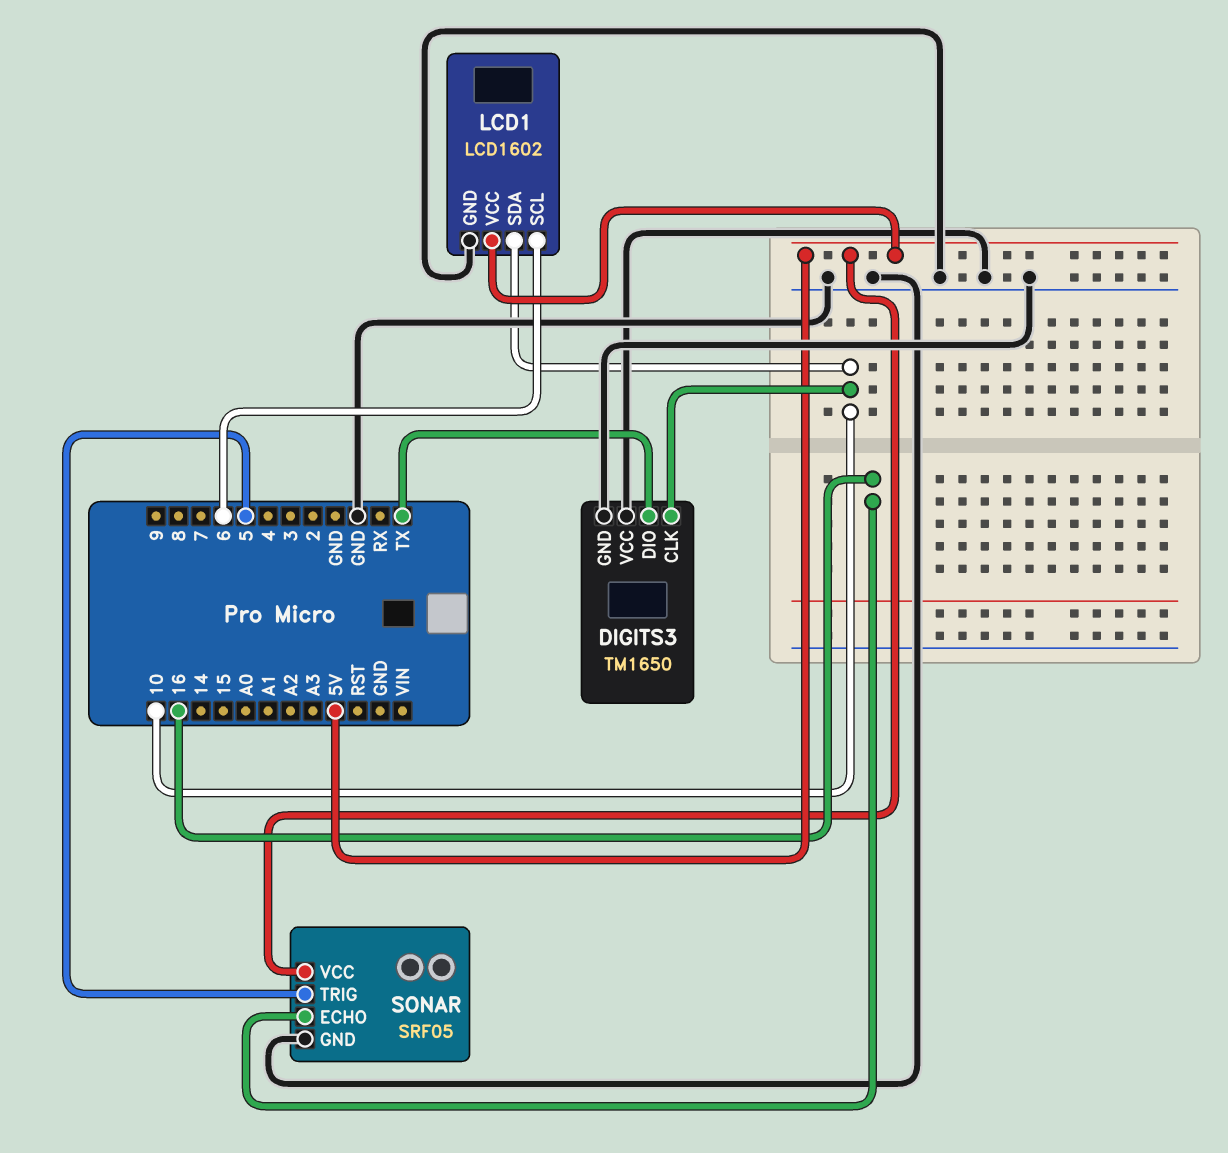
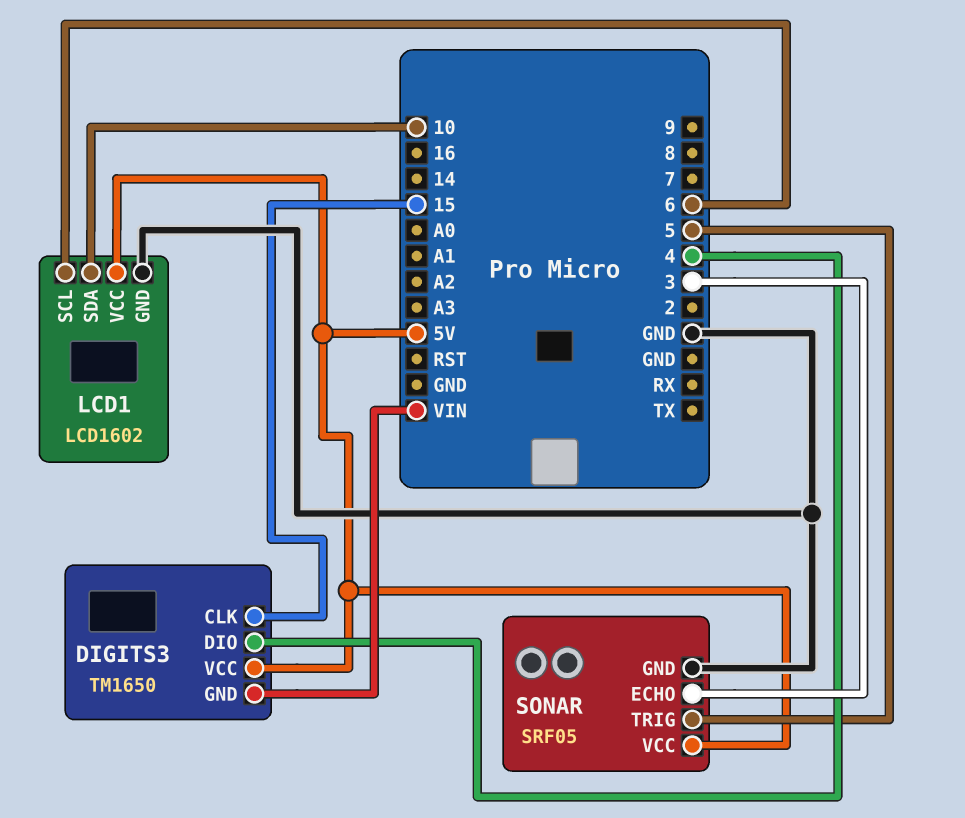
DIGITS3 pin CLK: 10 -> 15
DIGITS3 pin DIO: TX -> 4
DIGITS3 pin GND: GND -> VIN
DIGITS3 pin VCC: GND -> 5V
SONAR pin ECHO: 16 -> 3

